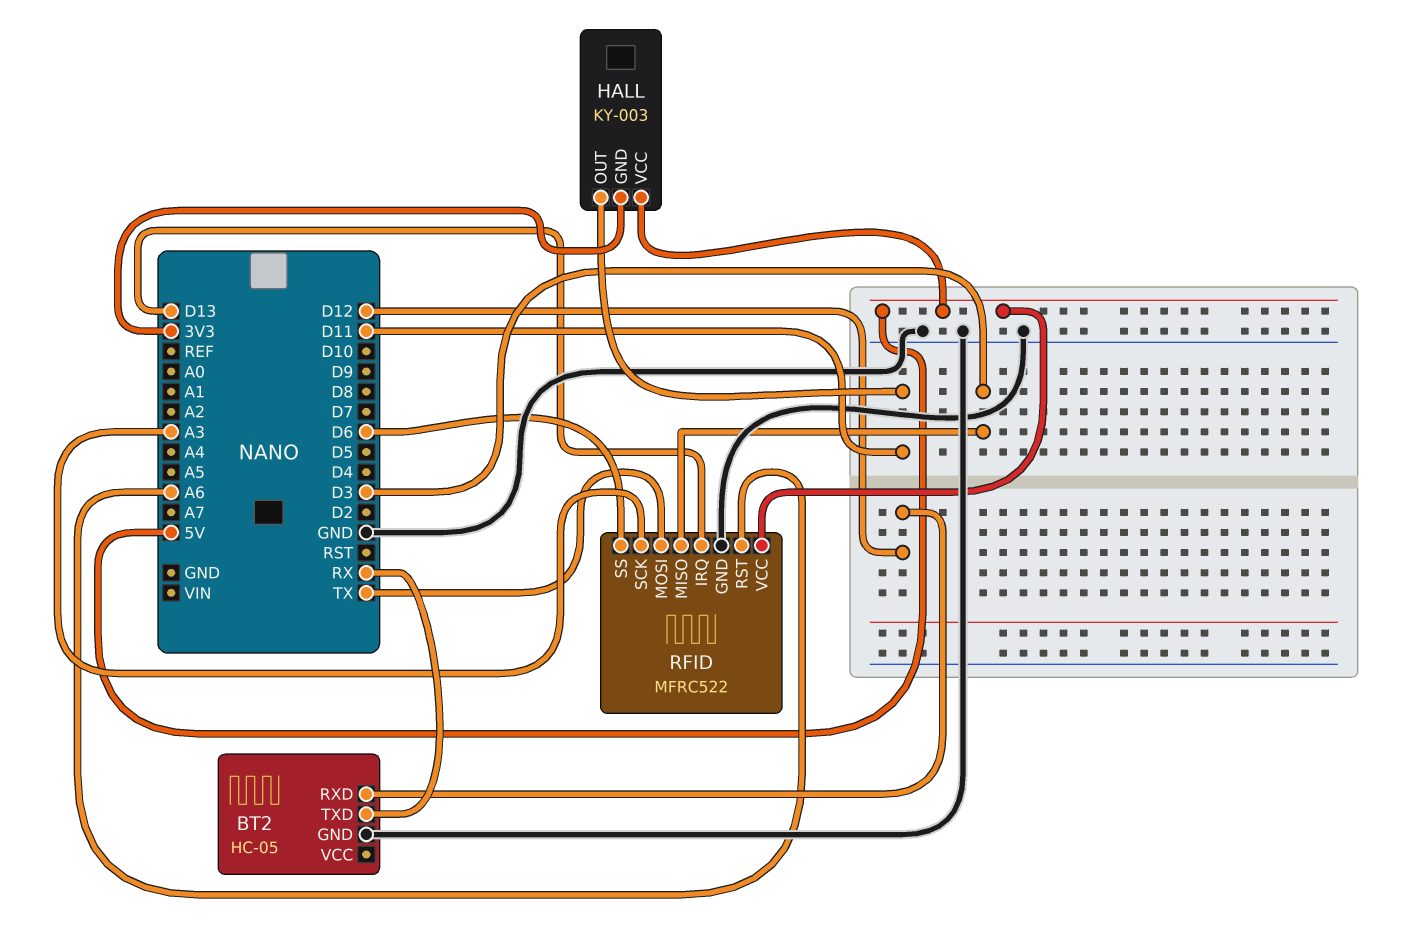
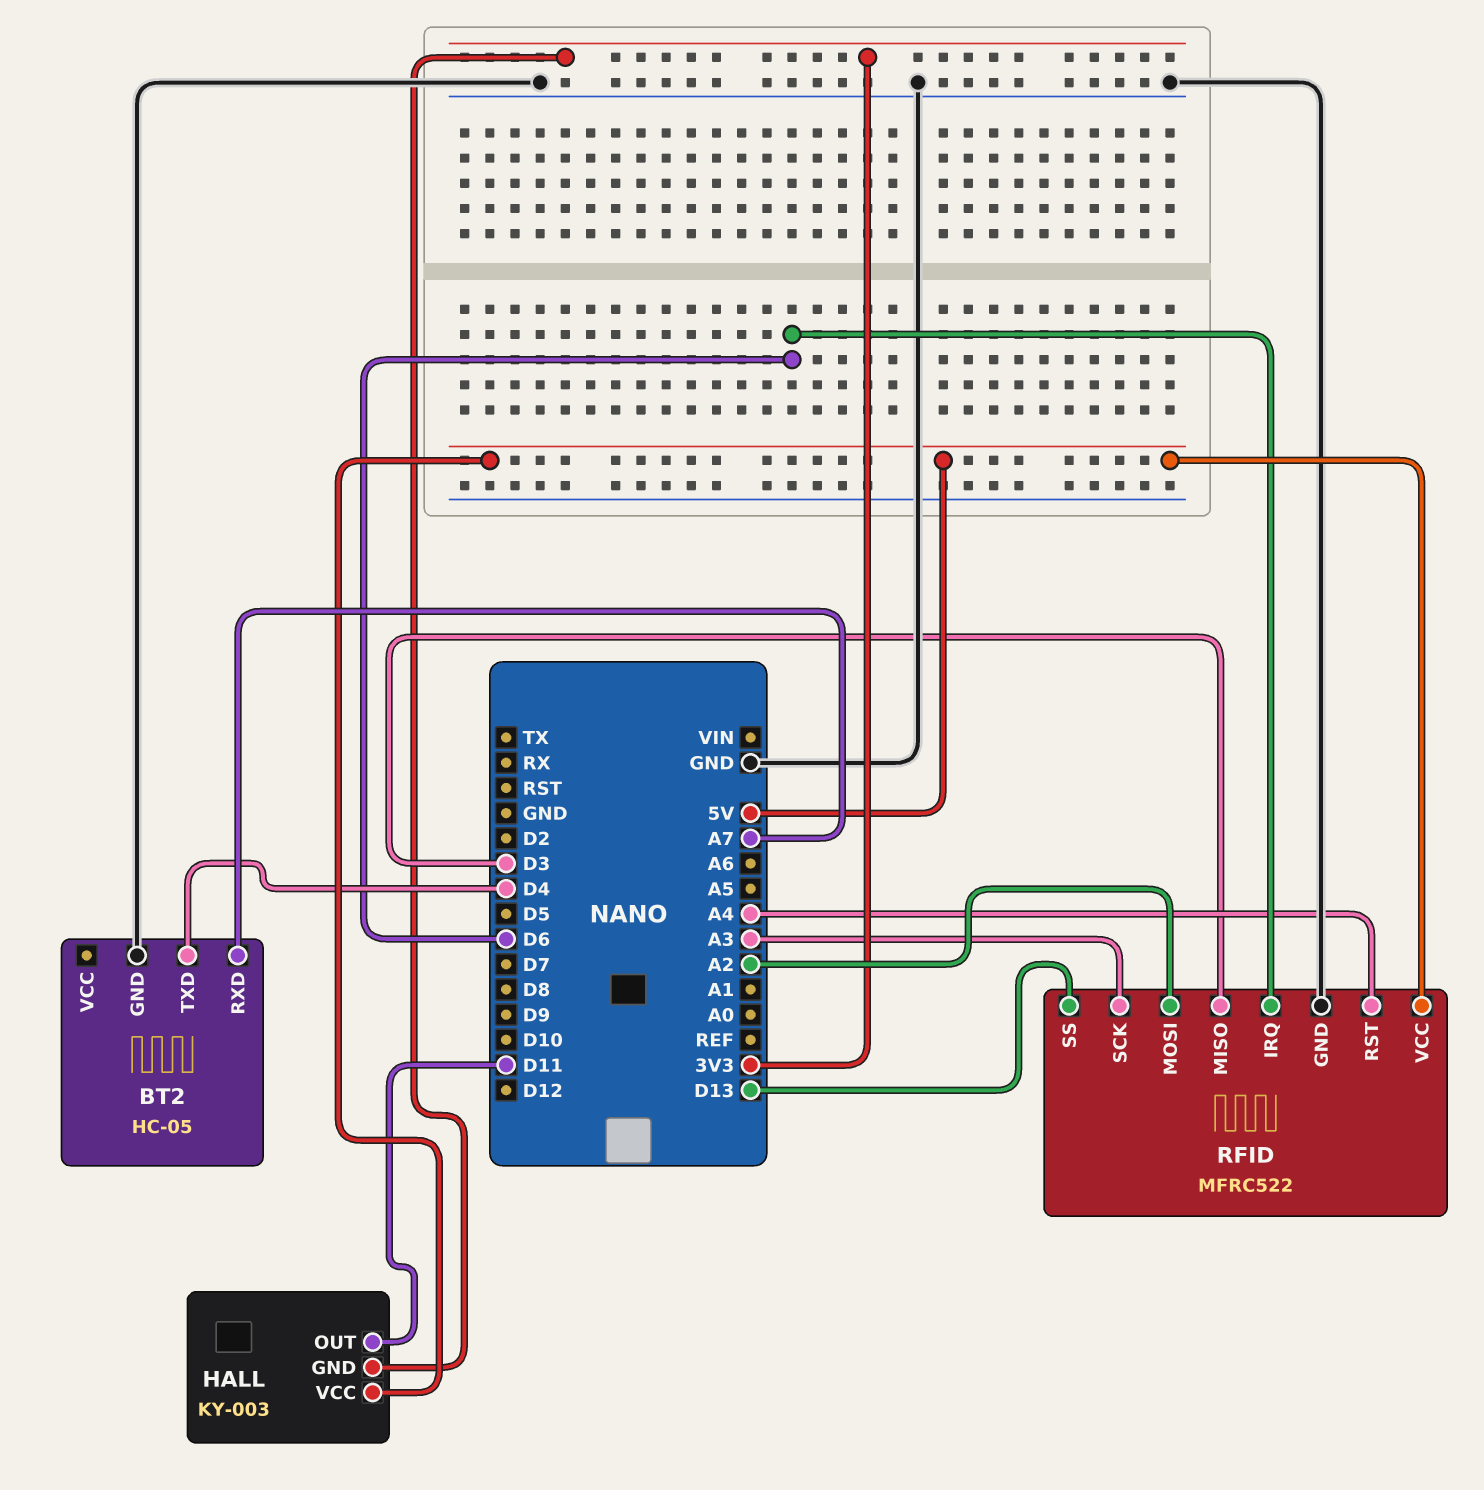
BT2 pin RXD: D12 -> A7
BT2 pin TXD: RX -> D4
RFID pin IRQ: D13 -> D6
RFID pin MOSI: TX -> A2
RFID pin RST: A6 -> A4
RFID pin SS: D6 -> D13

